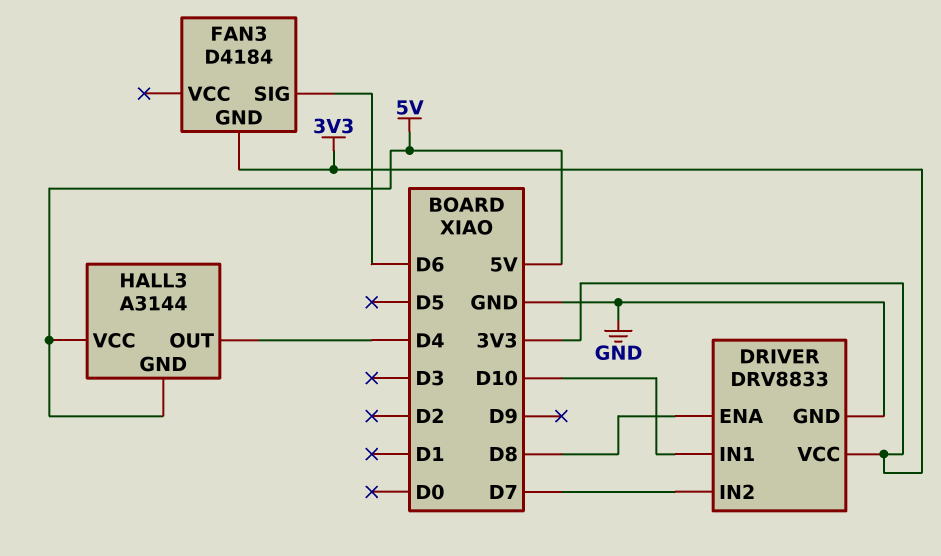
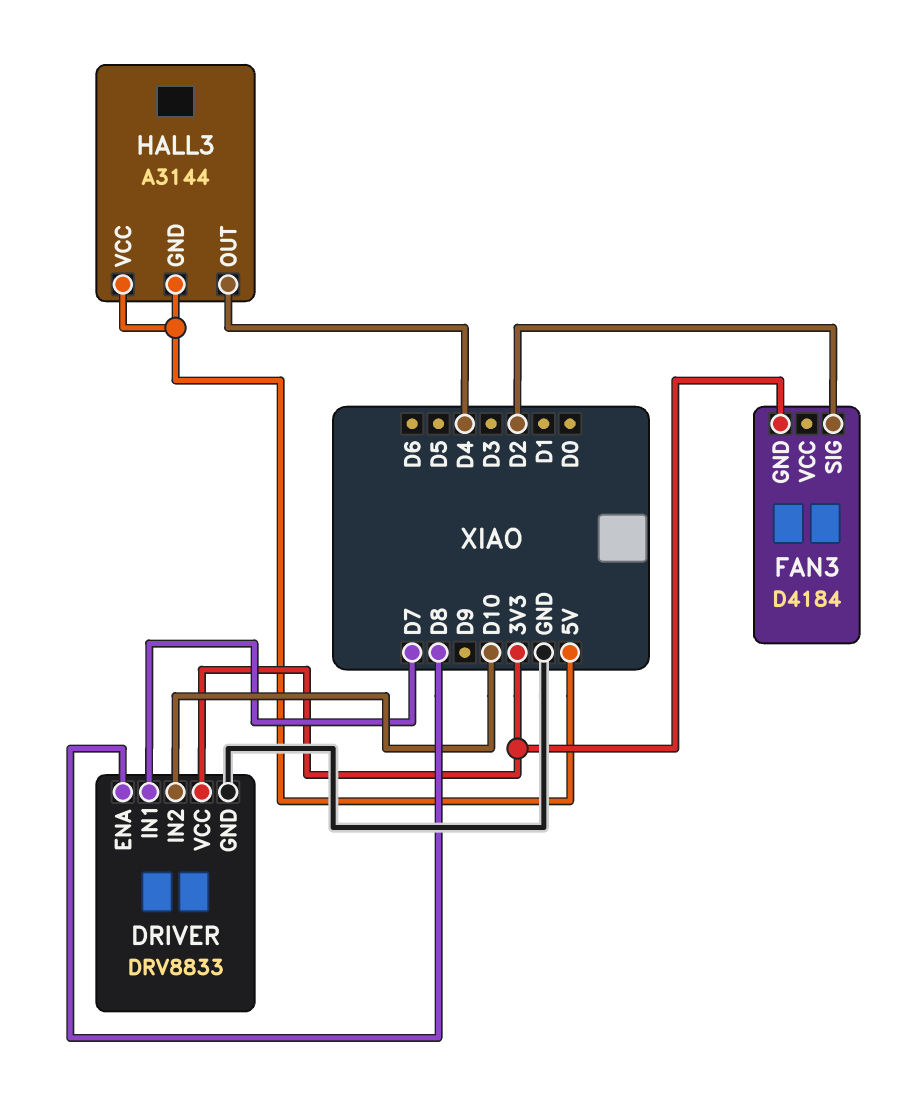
DRIVER pin IN1: D10 -> D7
DRIVER pin IN2: D7 -> D10
FAN3 pin SIG: D6 -> D2

